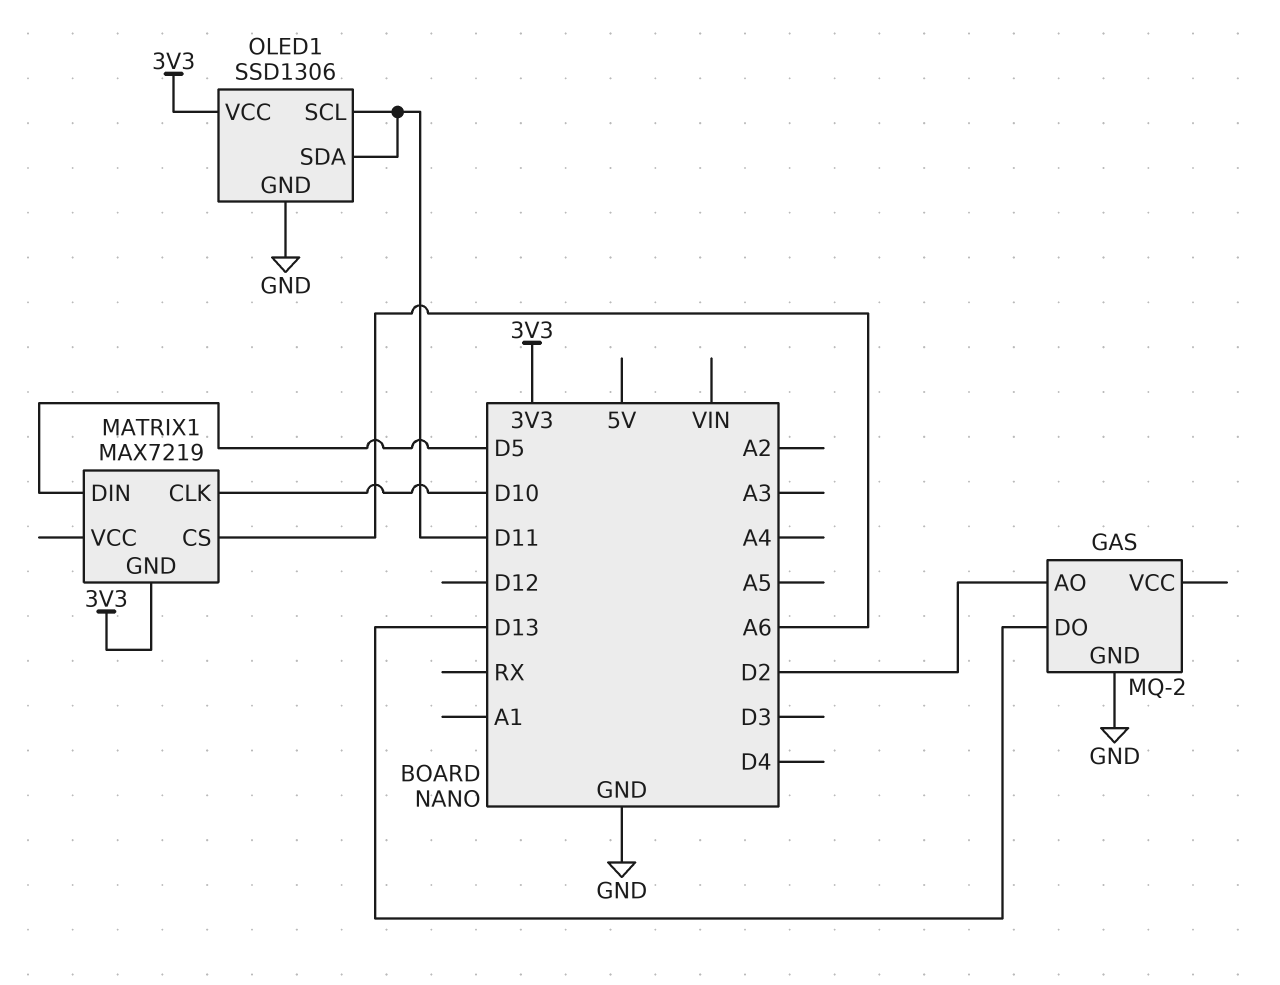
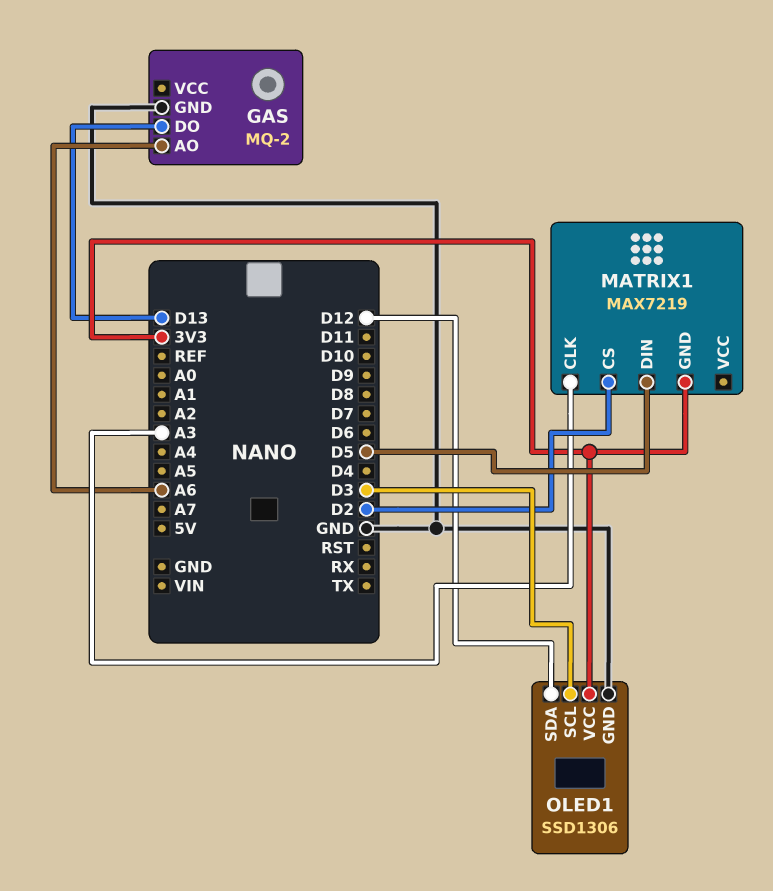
GAS pin AO: D2 -> A6
MATRIX1 pin CLK: D10 -> A3
MATRIX1 pin CS: A6 -> D2
OLED1 pin SCL: D11 -> D3
OLED1 pin SDA: D11 -> D12

